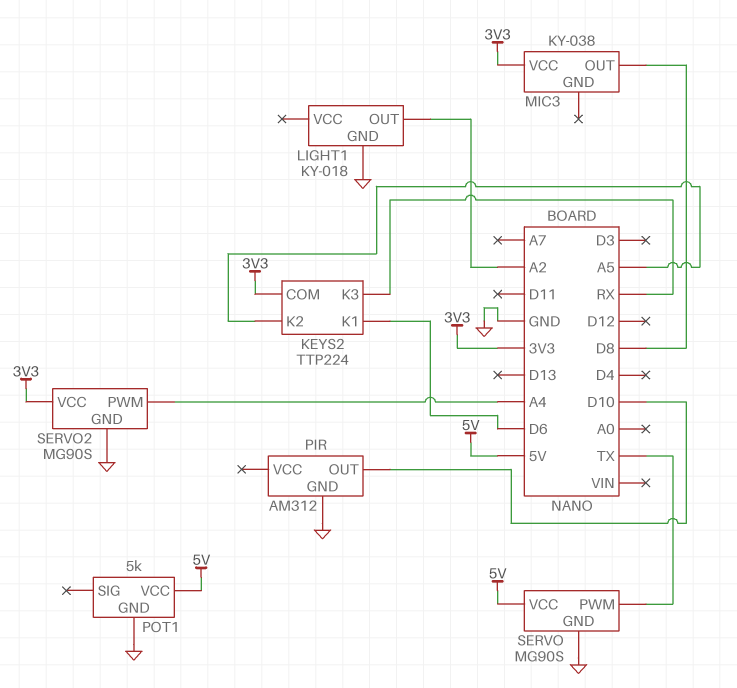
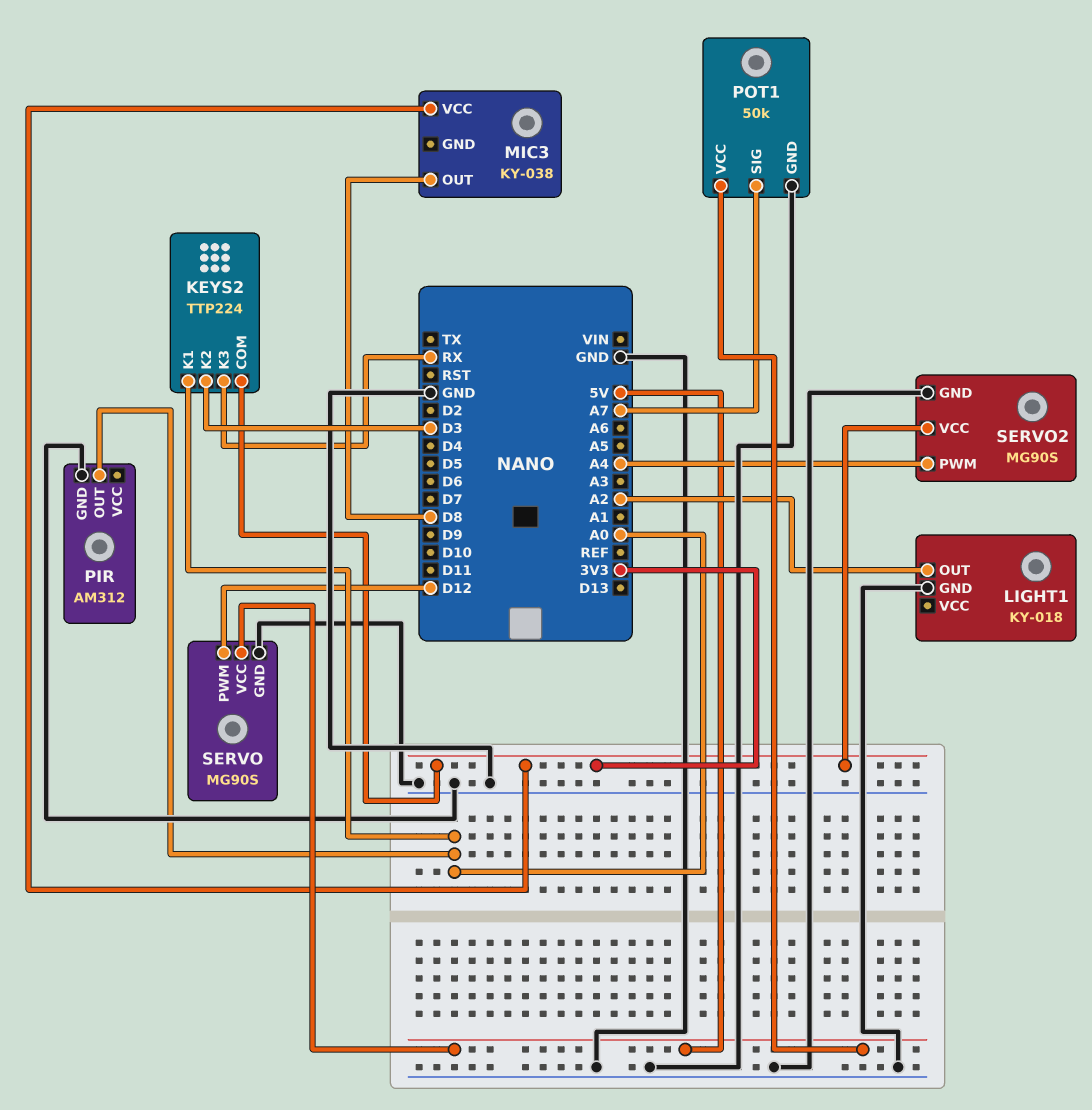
KEYS2 pin K1: D6 -> A0
KEYS2 pin K2: A5 -> D3
PIR pin OUT: D10 -> A0
POT1: 5k -> 50k
POT1 pin SIG: none -> A7
SERVO pin PWM: TX -> D12

